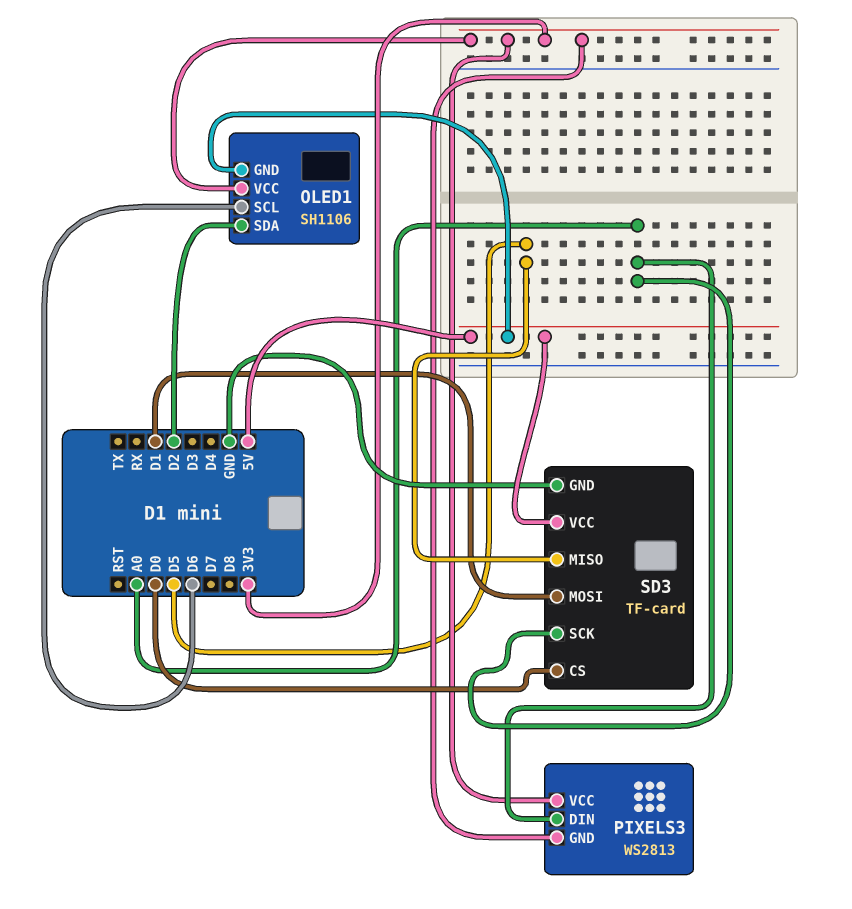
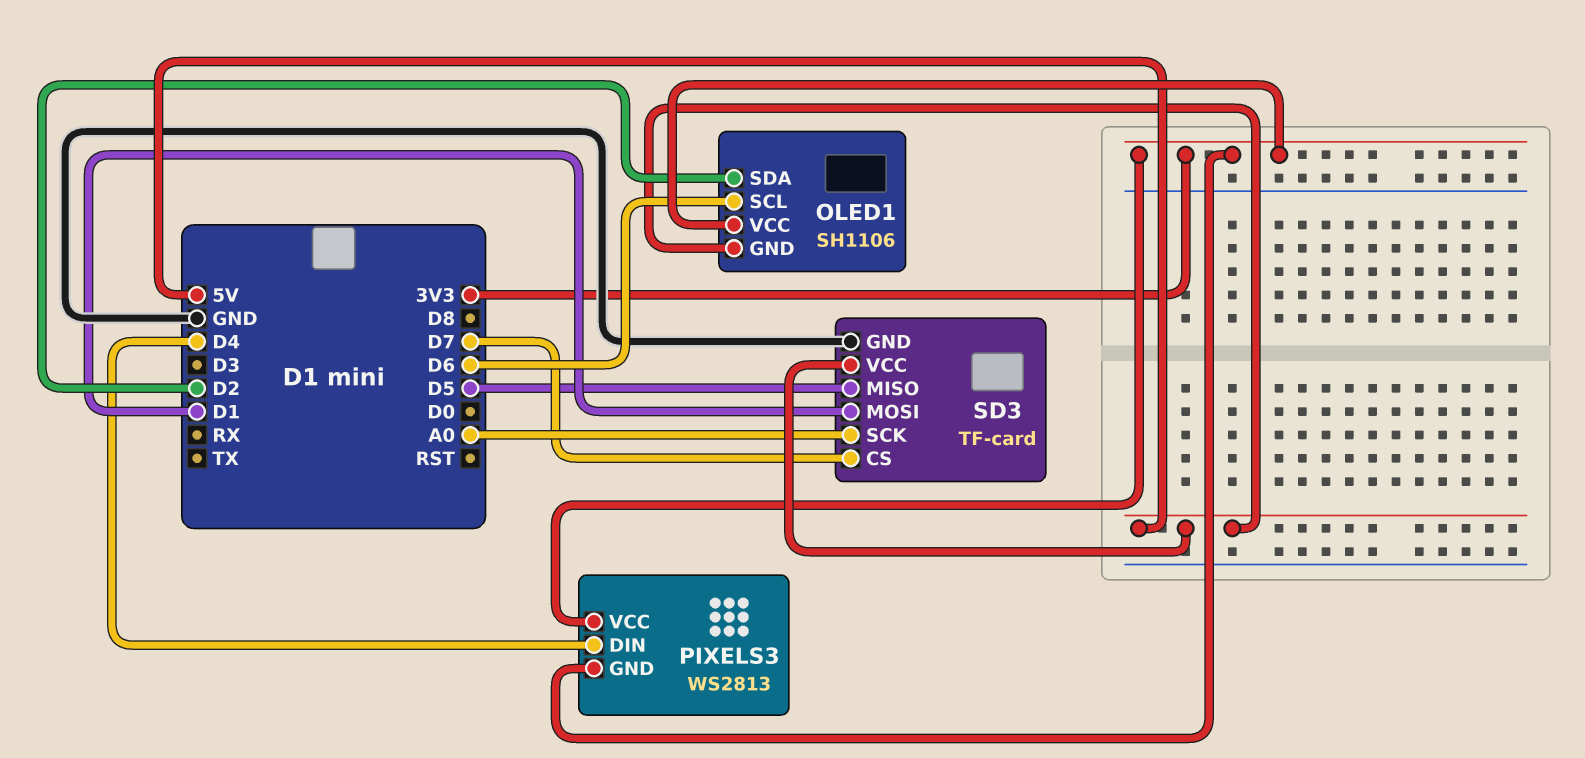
PIXELS3 pin DIN: A0 -> D4
SD3 pin CS: D0 -> D7

